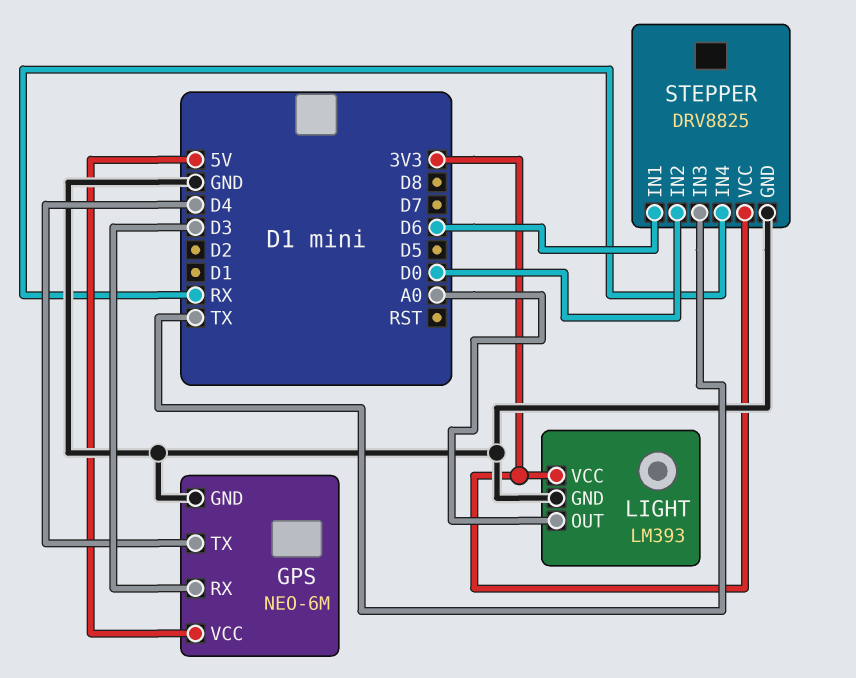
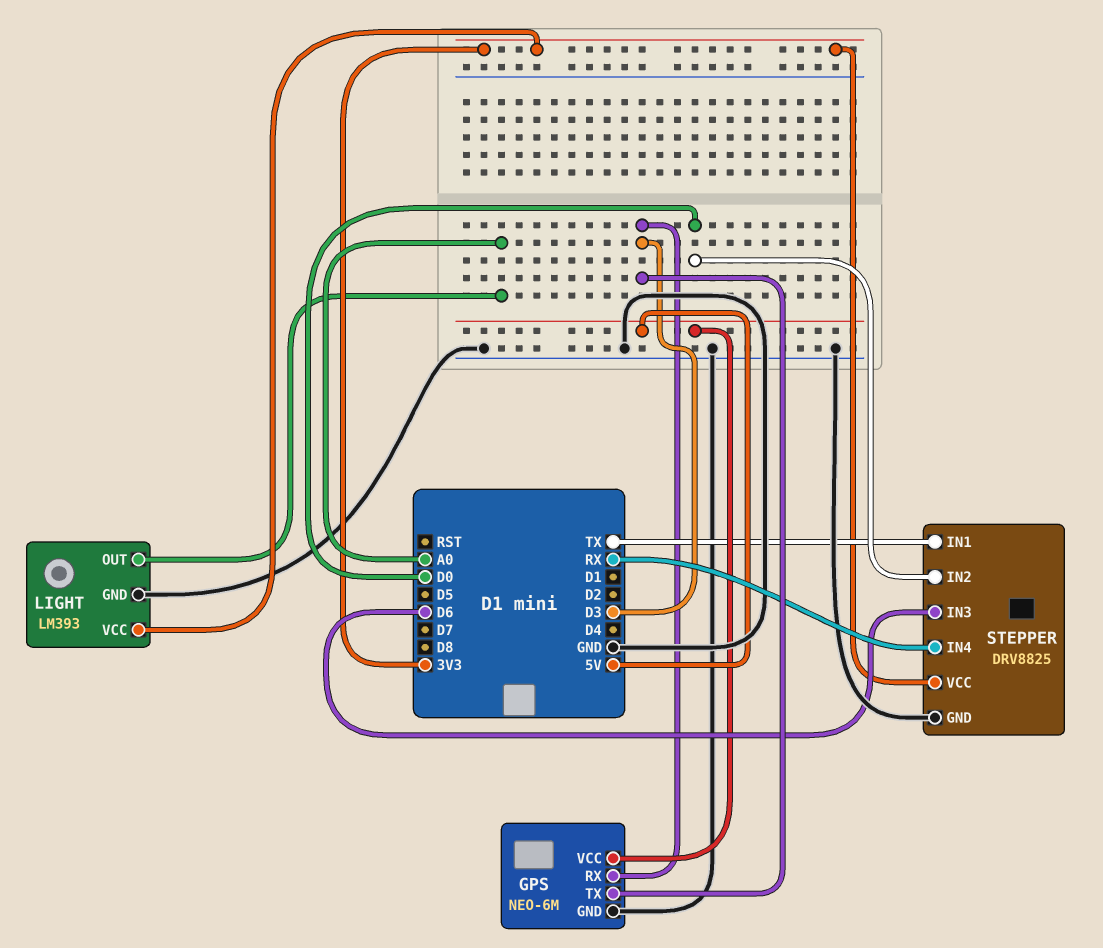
GPS pin TX: D4 -> D3
STEPPER pin IN1: D6 -> TX
STEPPER pin IN3: TX -> D6

